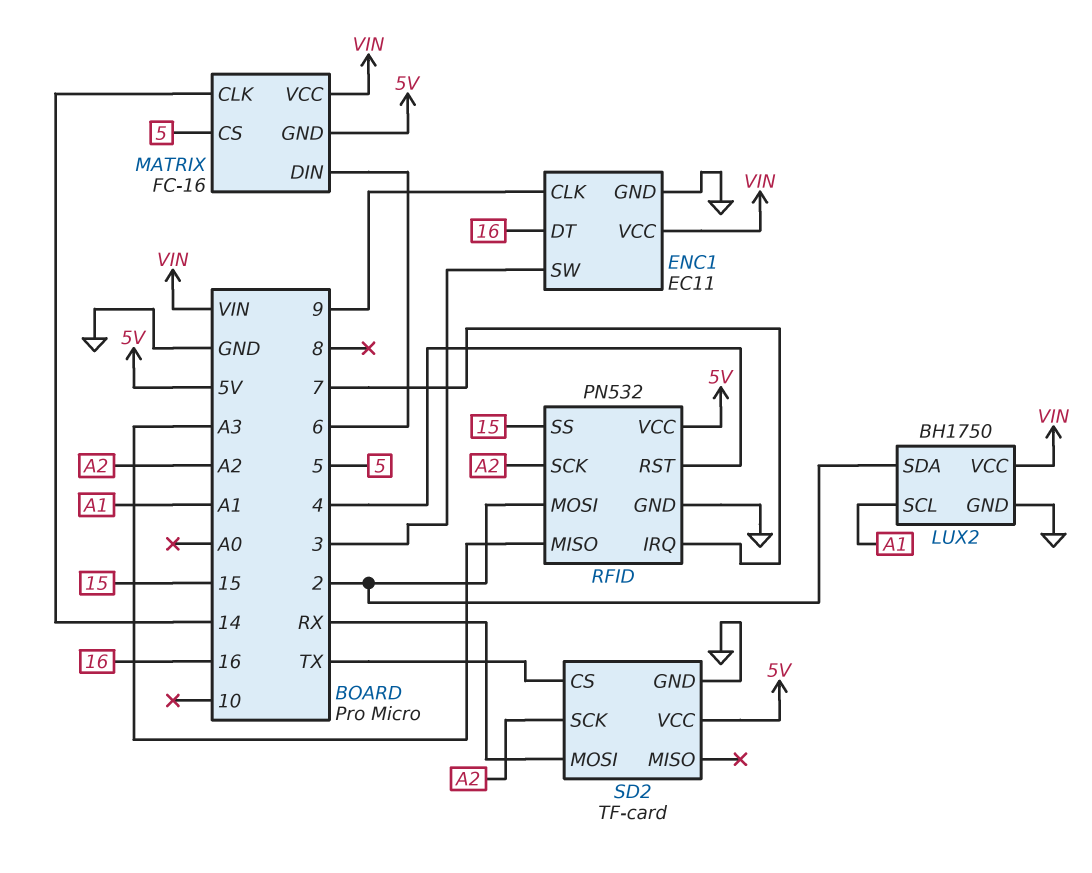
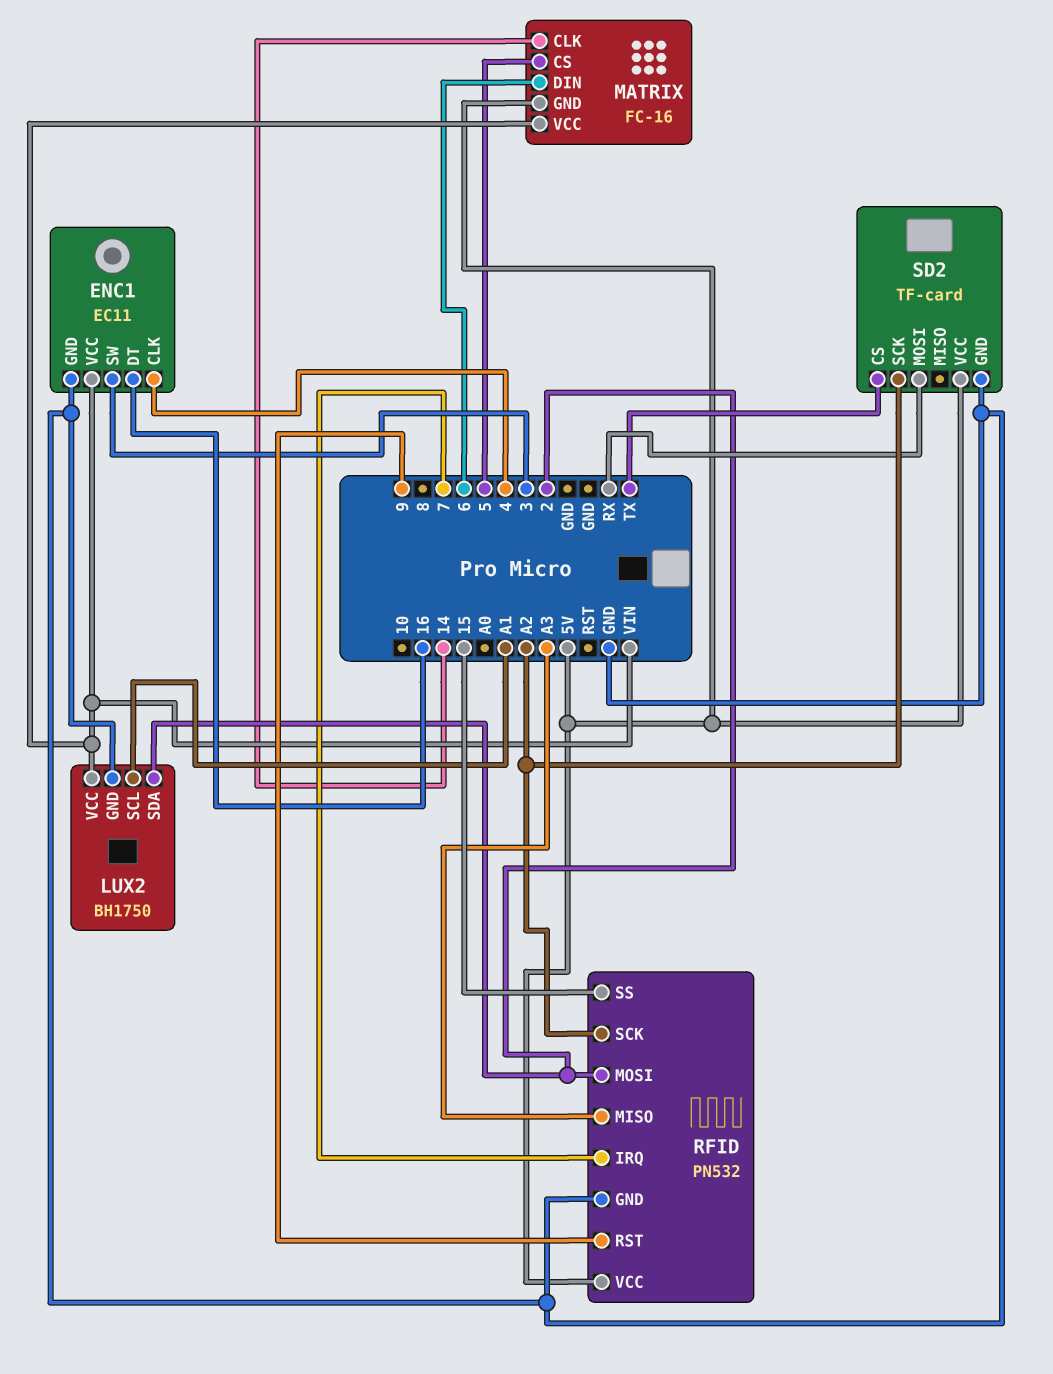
ENC1 pin CLK: 9 -> 4
RFID pin RST: 4 -> 9

